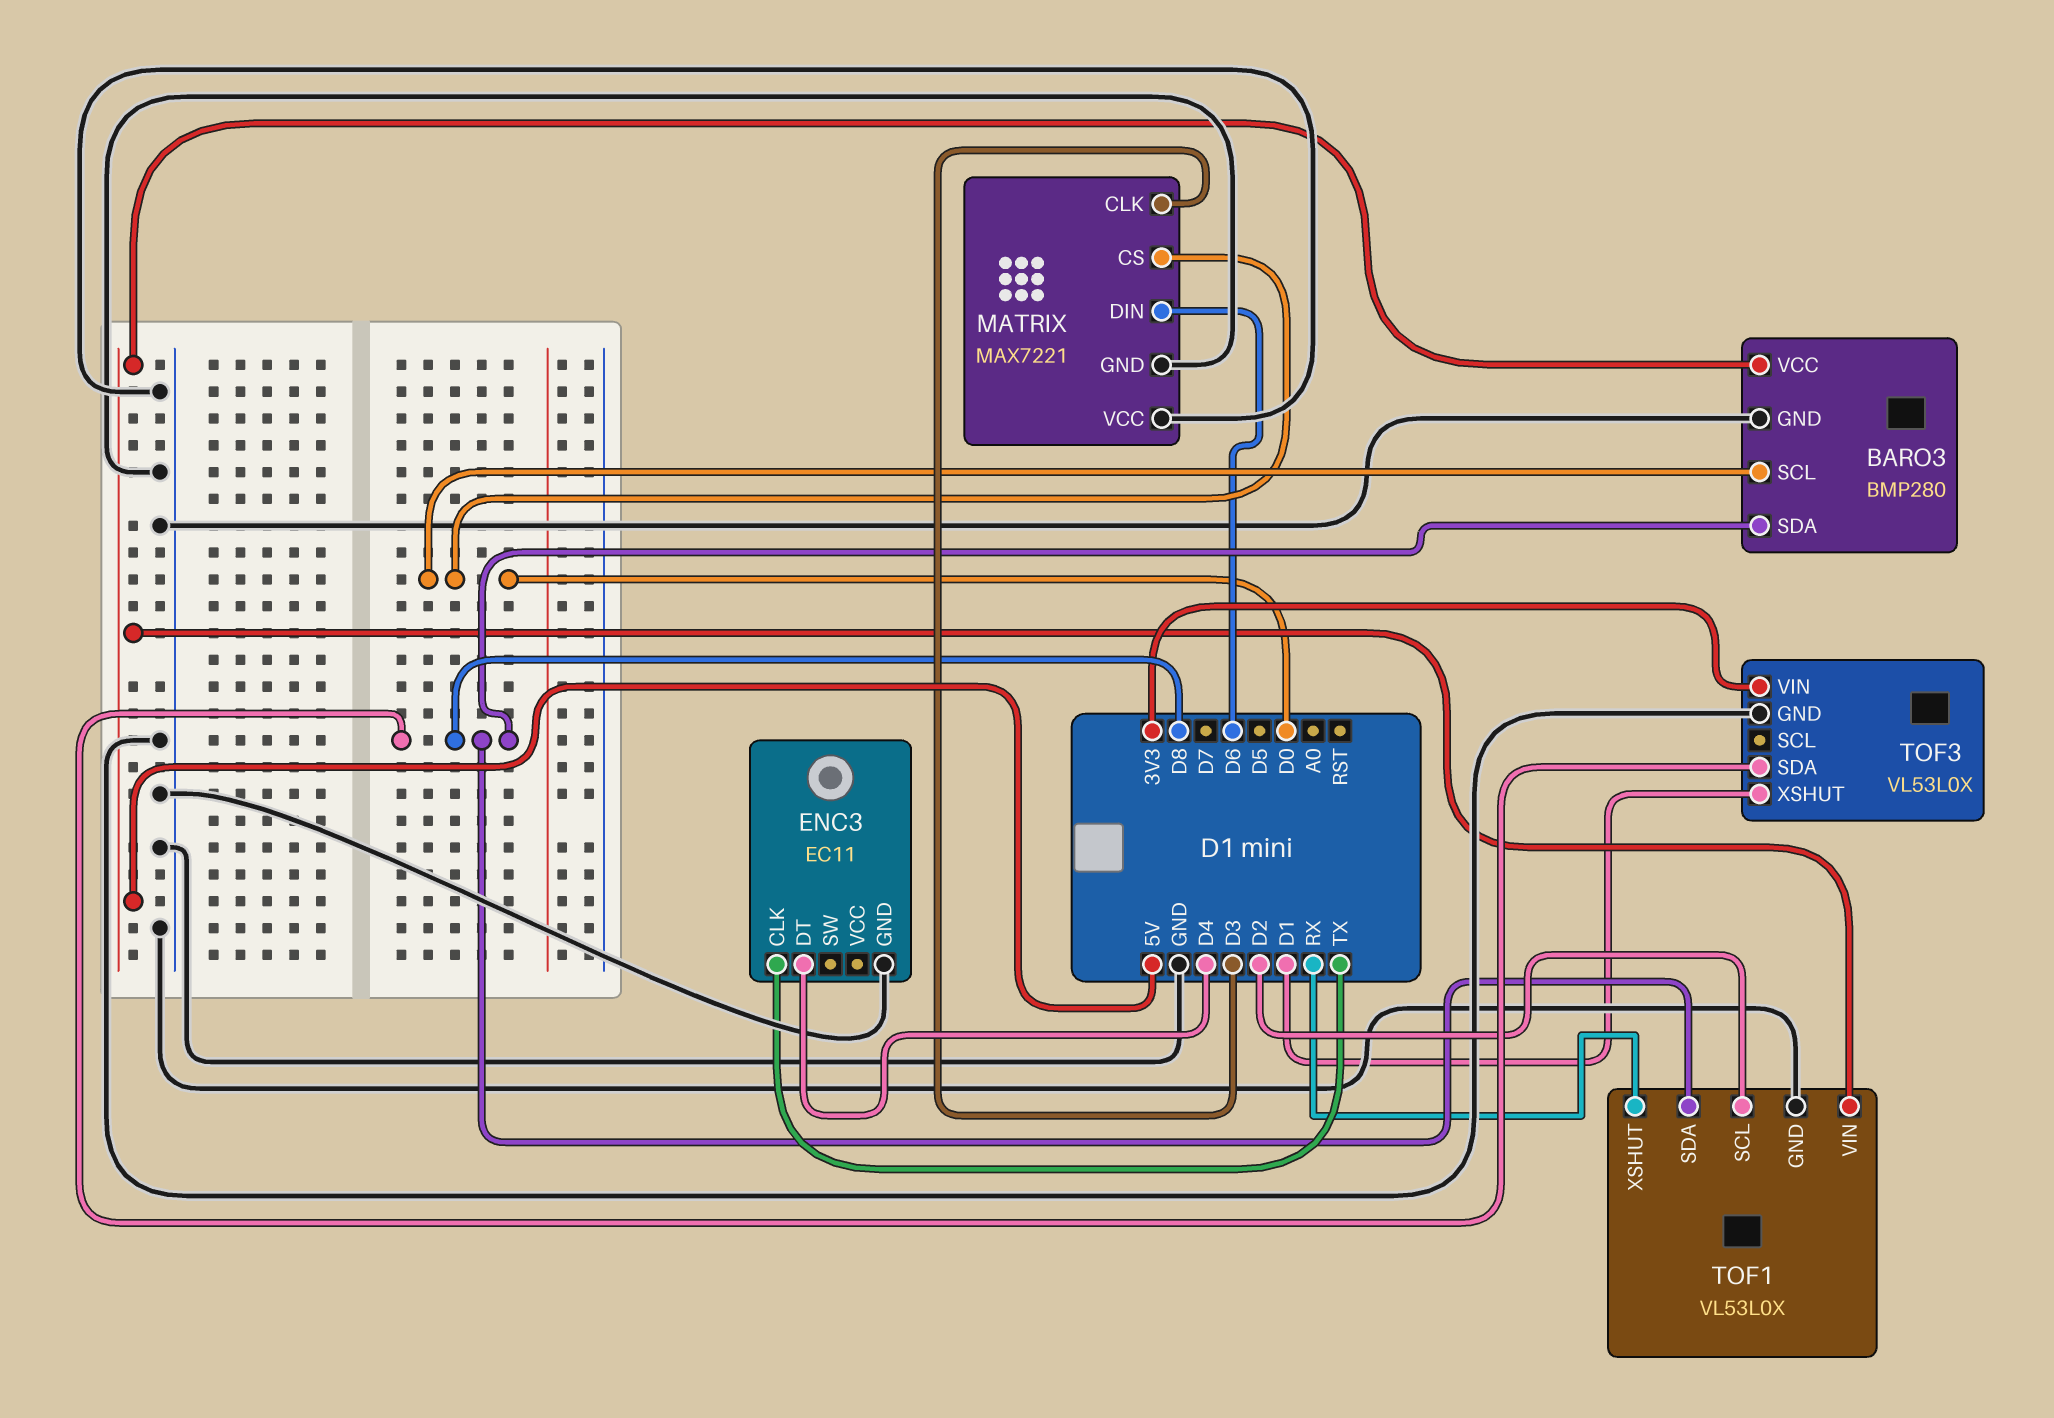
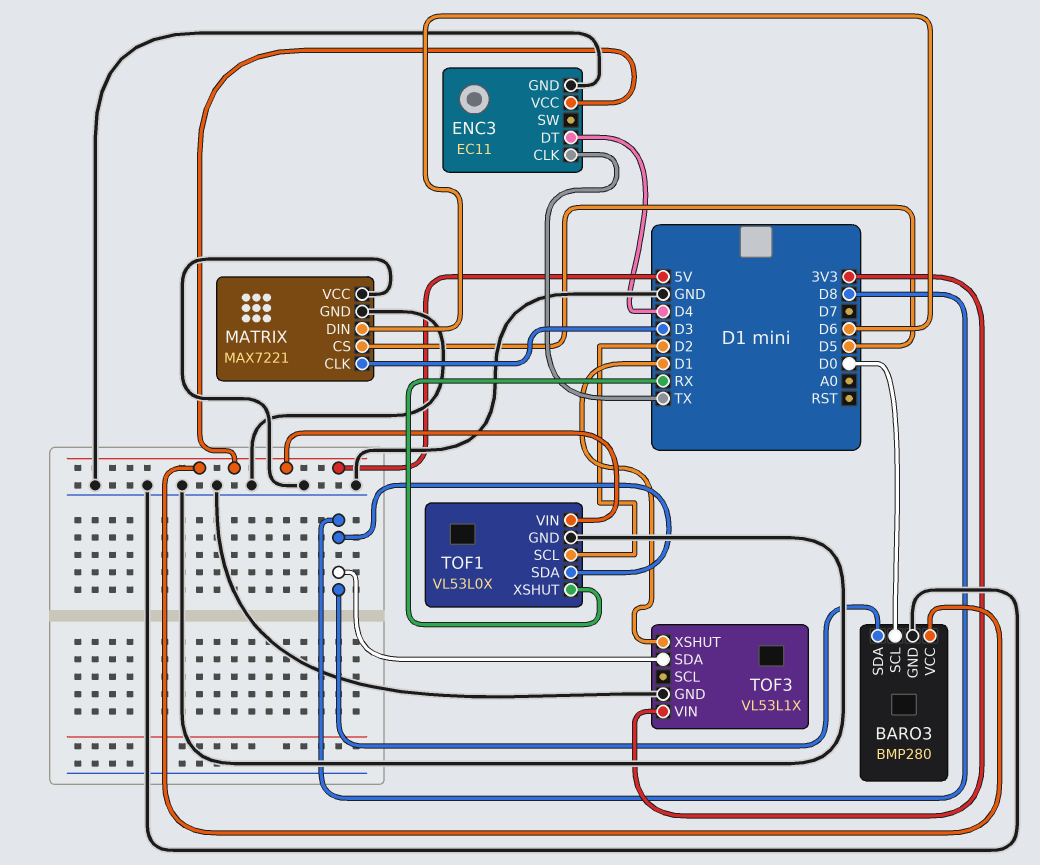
ENC3 pin VCC: none -> 5V
MATRIX pin CS: D0 -> D5
TOF3: VL53L0X -> VL53L1X

